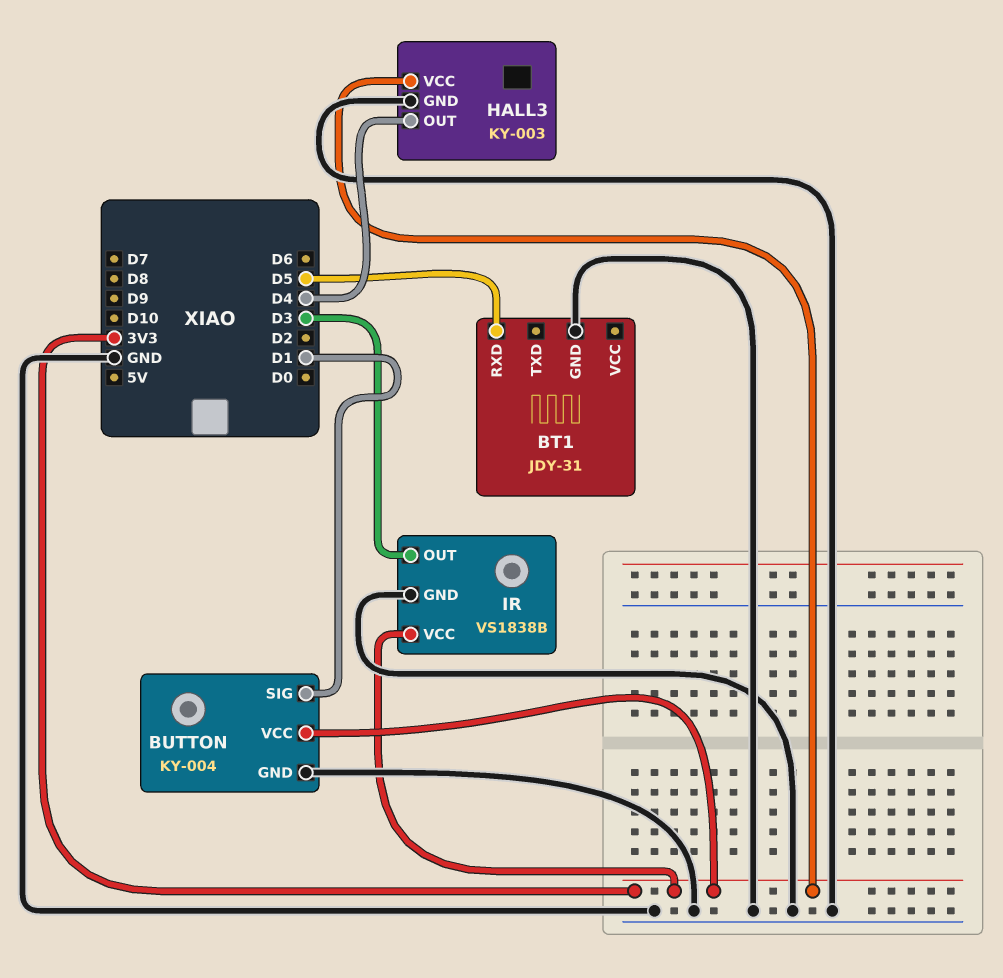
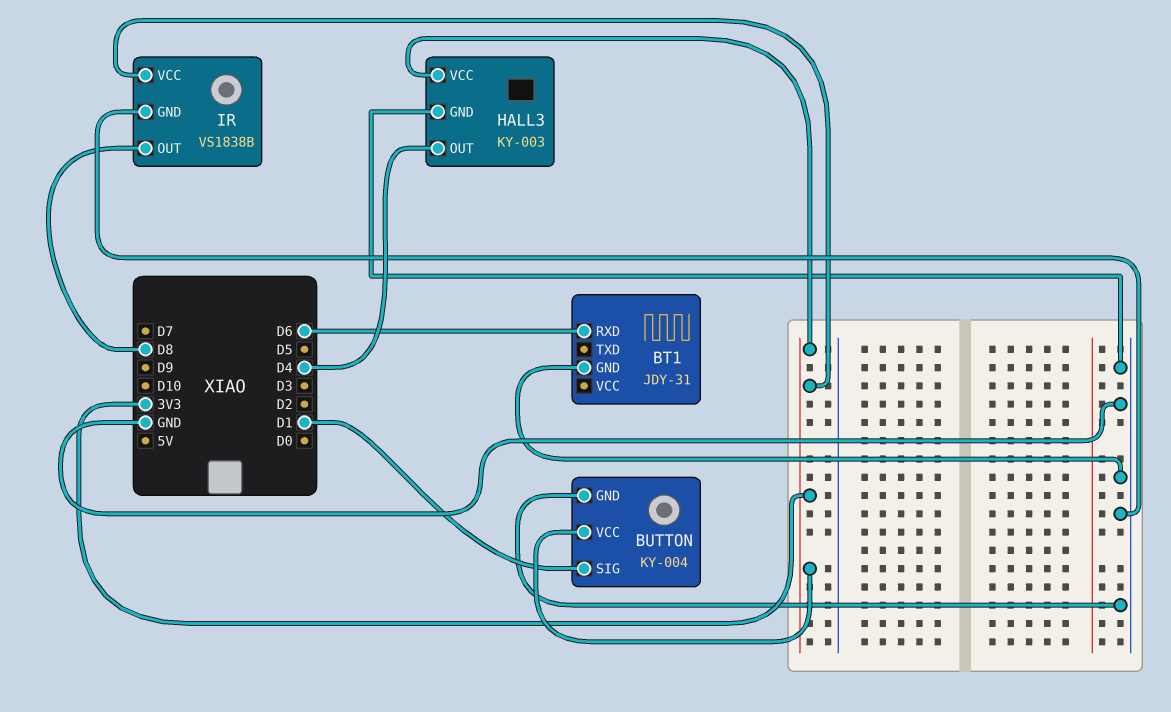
BT1 pin RXD: D5 -> D6
IR pin OUT: D3 -> D8

